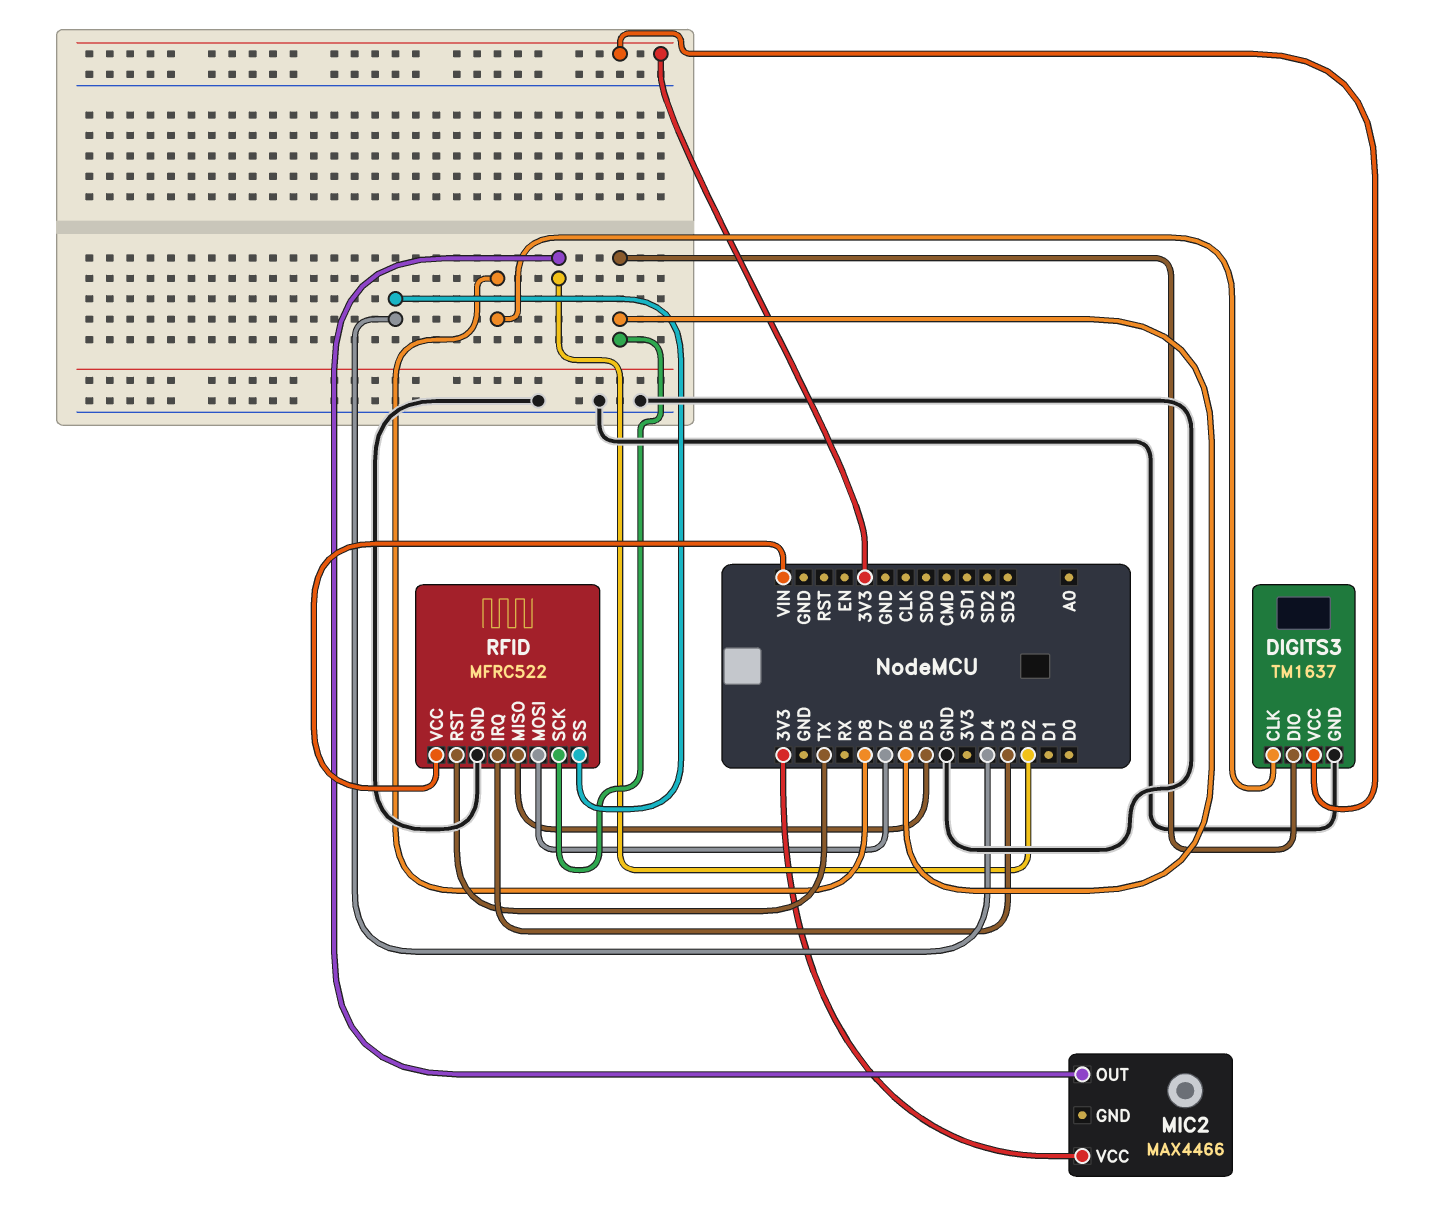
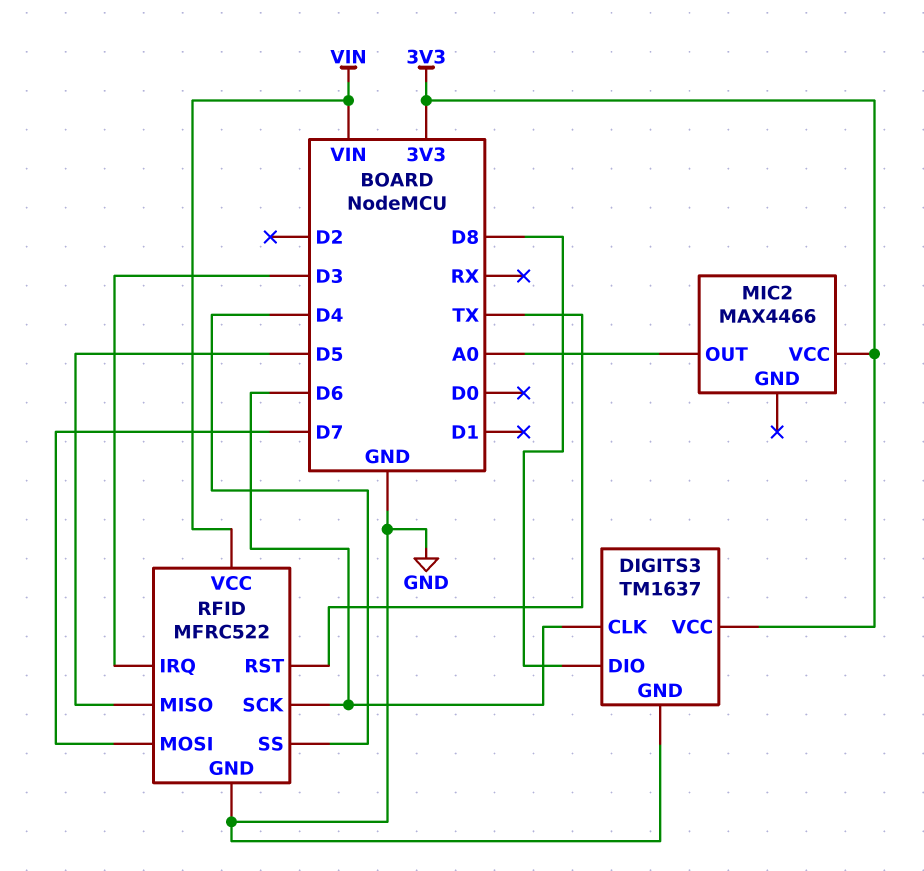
DIGITS3 pin CLK: D8 -> D6
DIGITS3 pin DIO: D6 -> D8
MIC2 pin OUT: D2 -> A0

